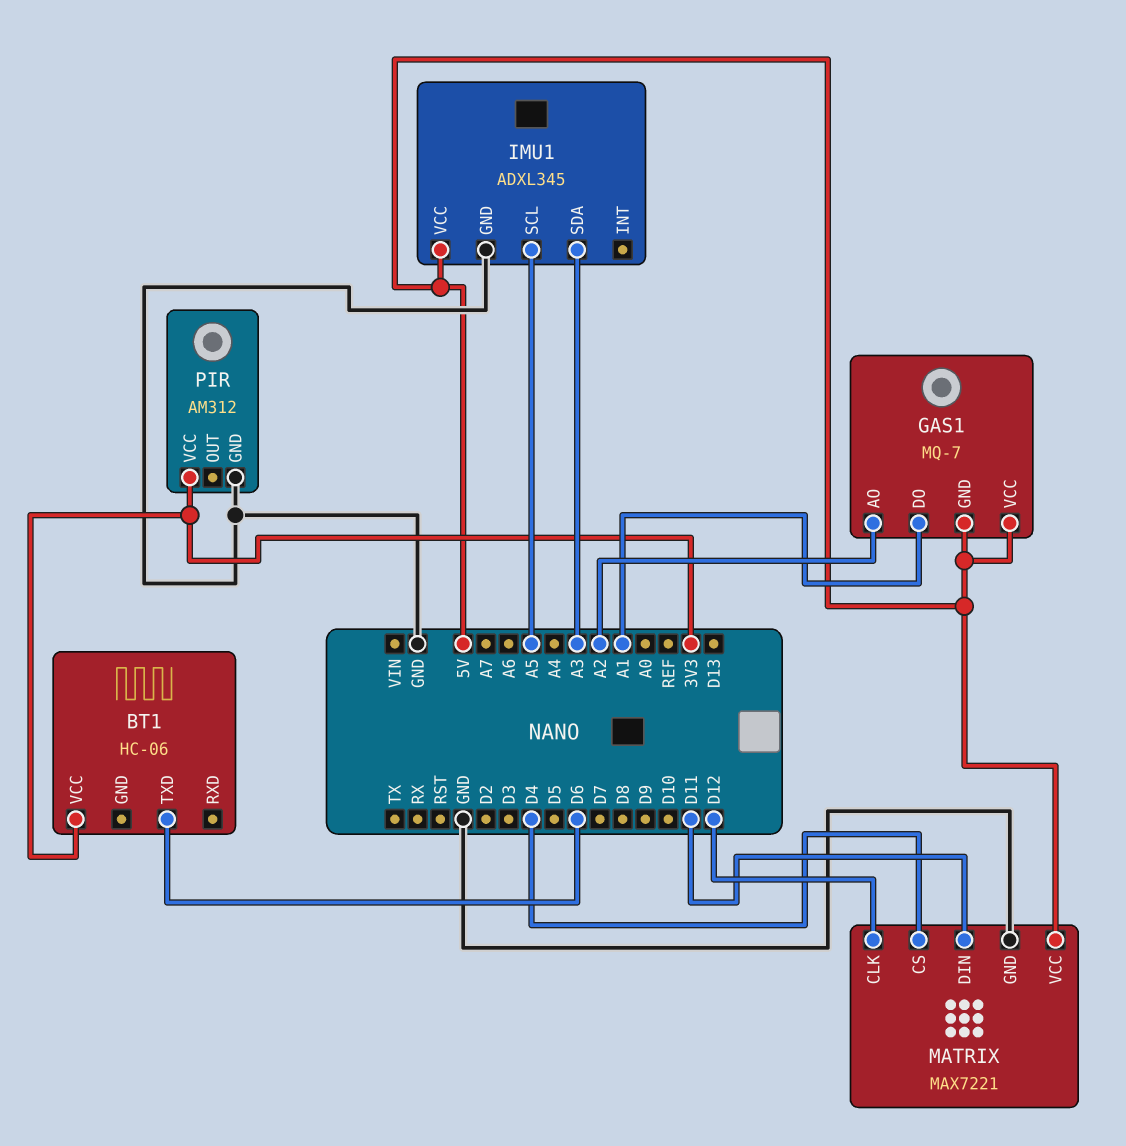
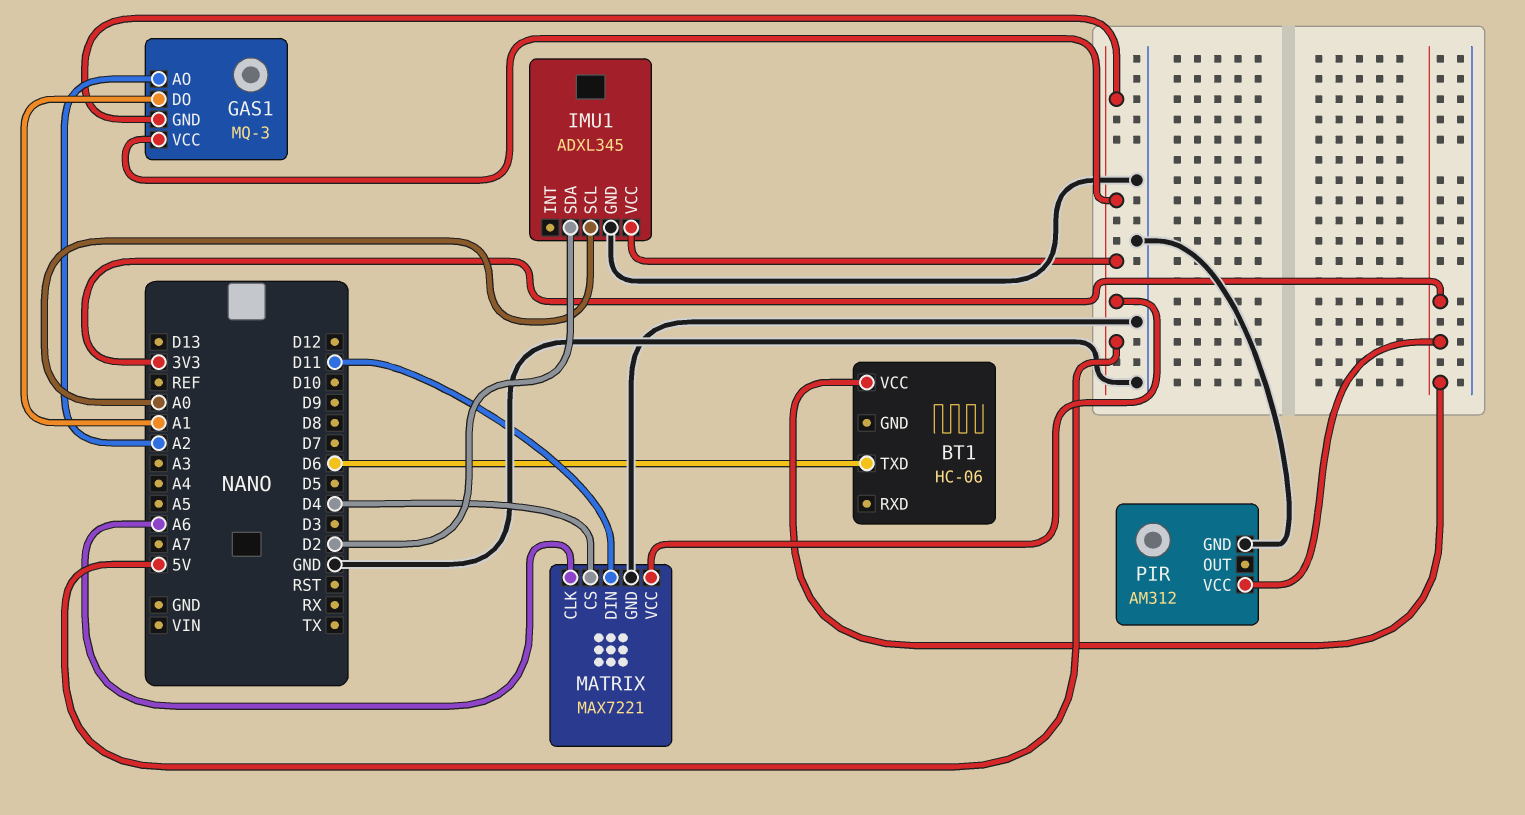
GAS1: MQ-7 -> MQ-3
IMU1 pin SCL: A5 -> A0
IMU1 pin SDA: A3 -> D2
MATRIX pin CLK: D12 -> A6

